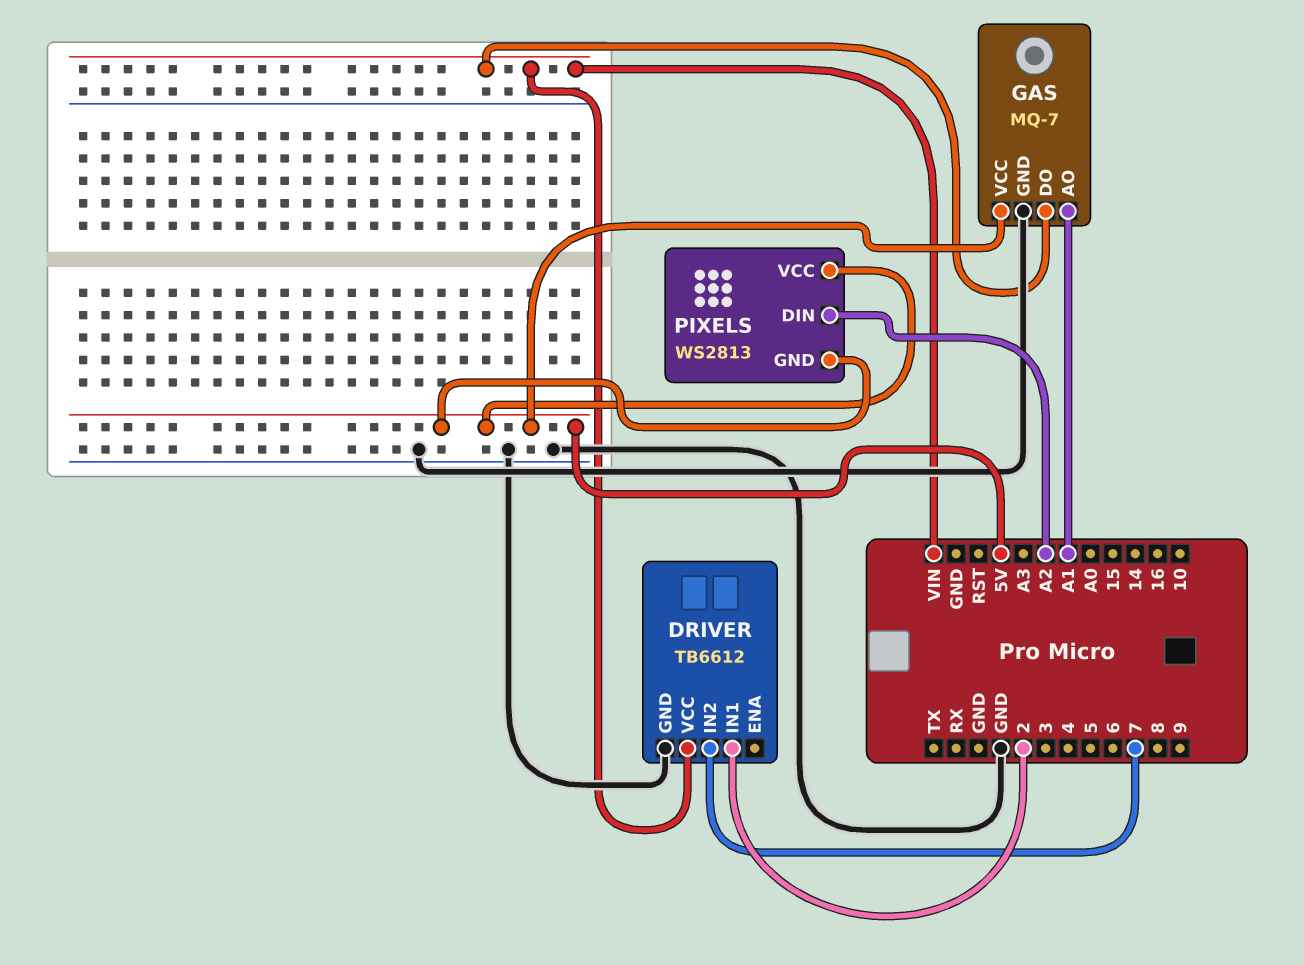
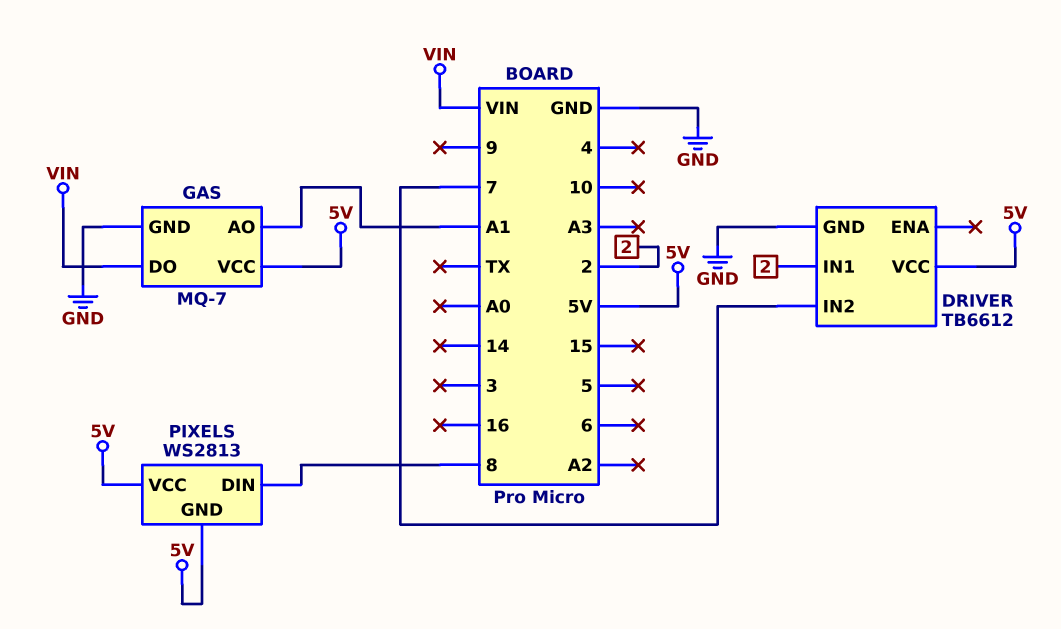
DRIVER pin VCC: VIN -> 5V
PIXELS pin DIN: A2 -> 8

